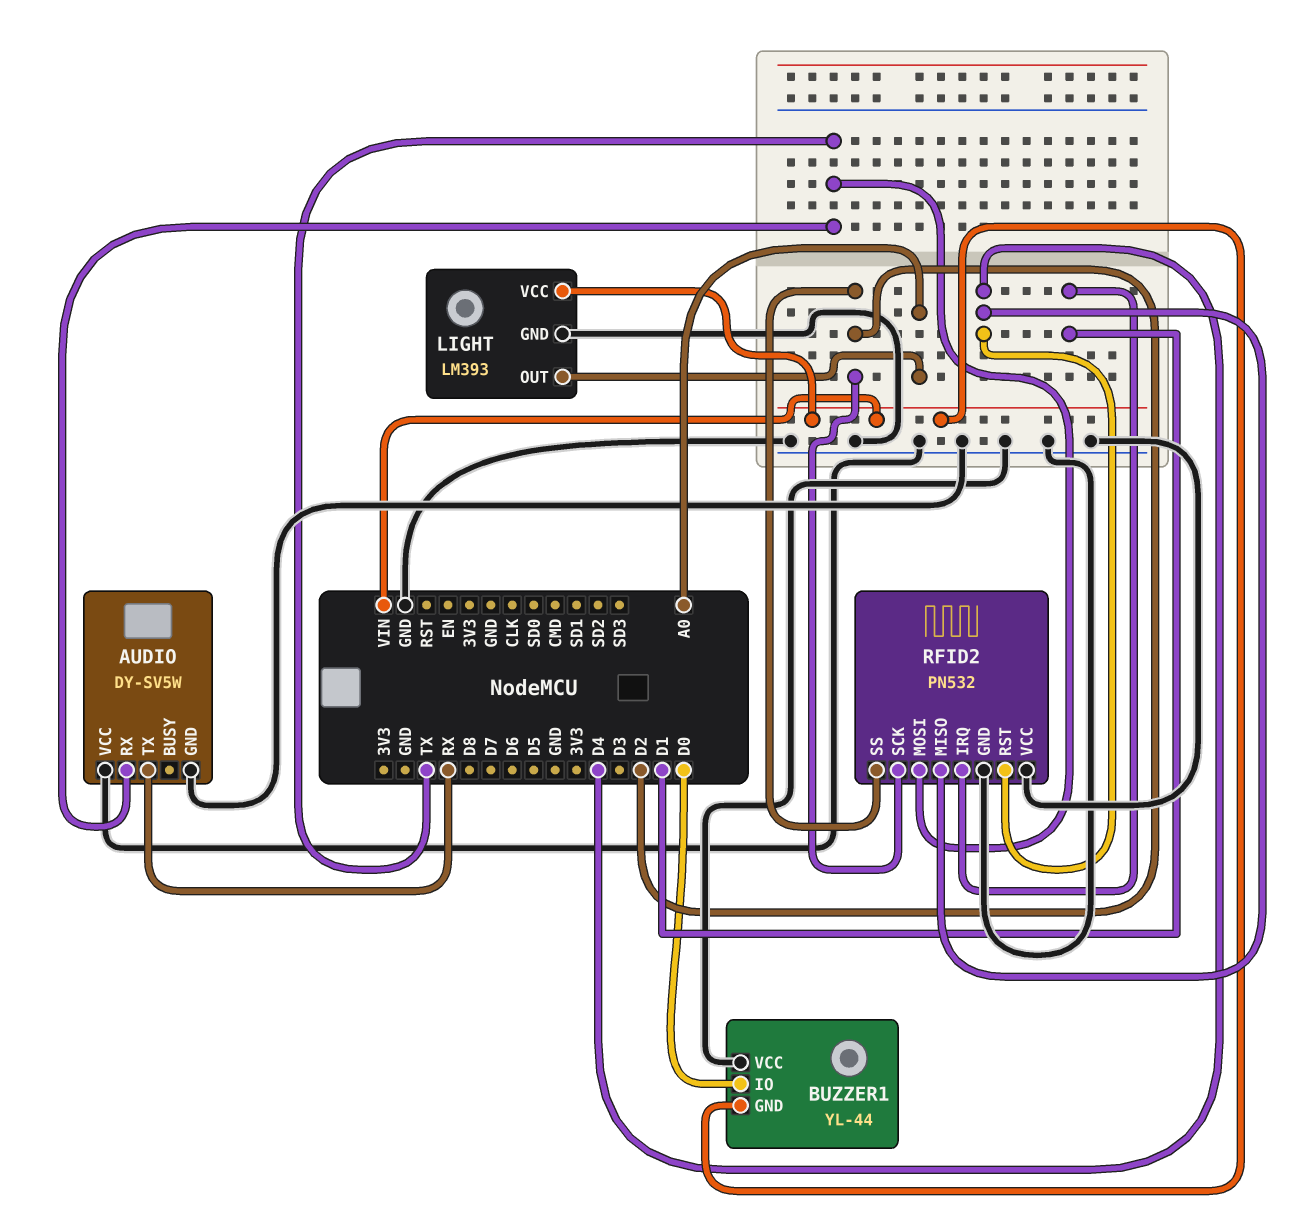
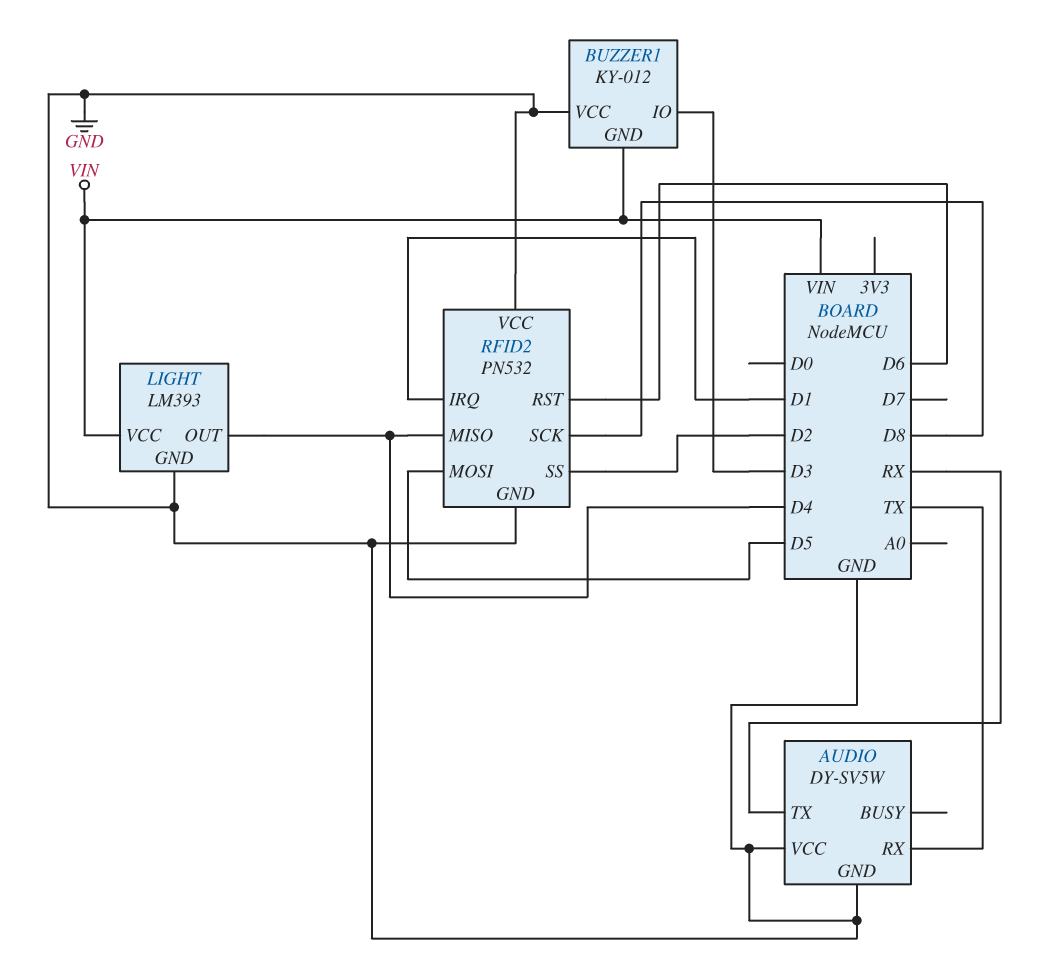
BUZZER1: YL-44 -> KY-012
BUZZER1 pin IO: D0 -> D3
LIGHT pin OUT: A0 -> D4
RFID2 pin MOSI: TX -> D5
RFID2 pin RST: D4 -> D6
RFID2 pin SCK: D2 -> D8

